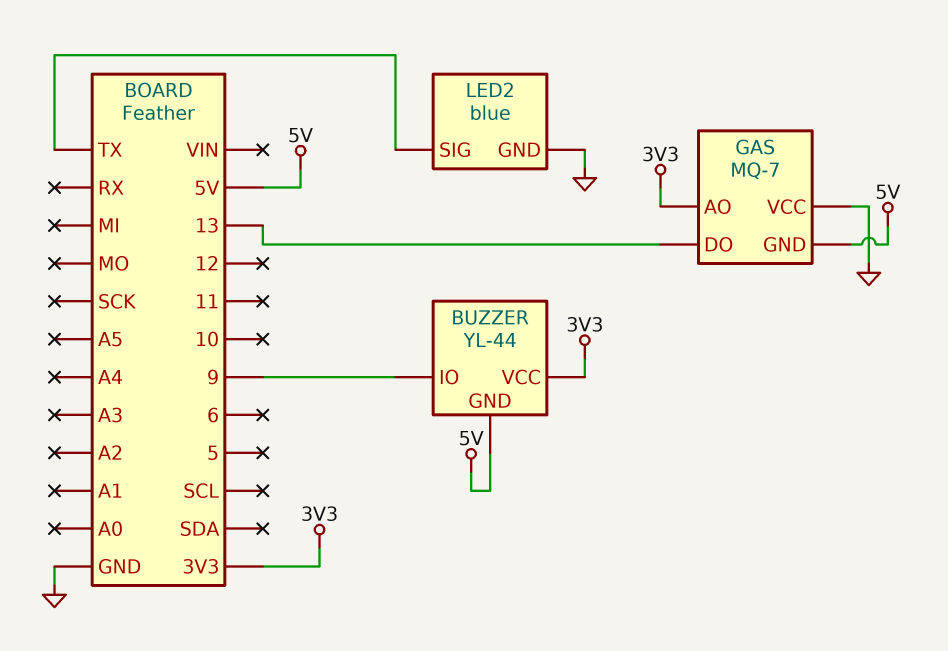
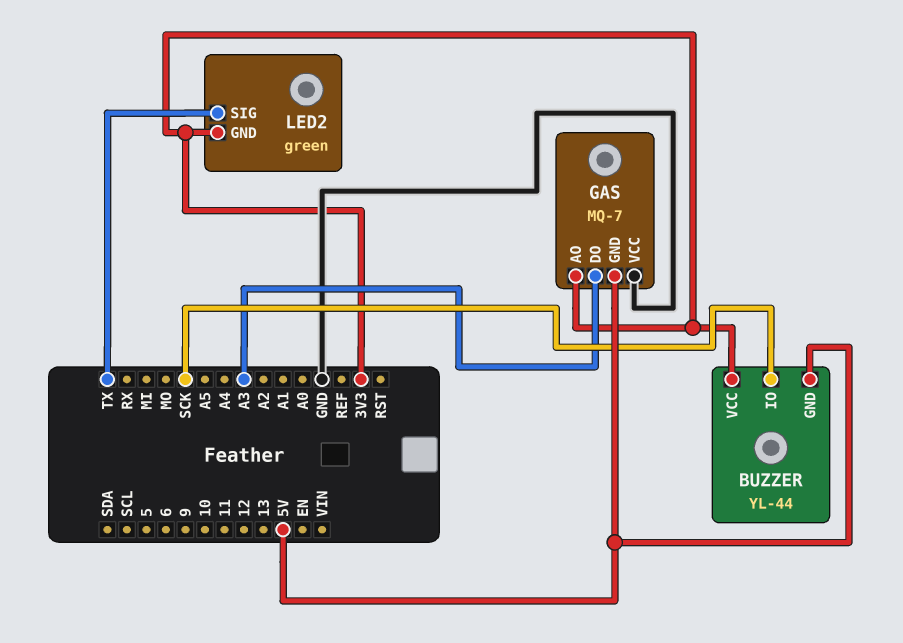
BUZZER pin IO: 9 -> SCK
GAS pin DO: 13 -> A3
LED2: blue -> green
LED2 pin GND: GND -> 3V3

